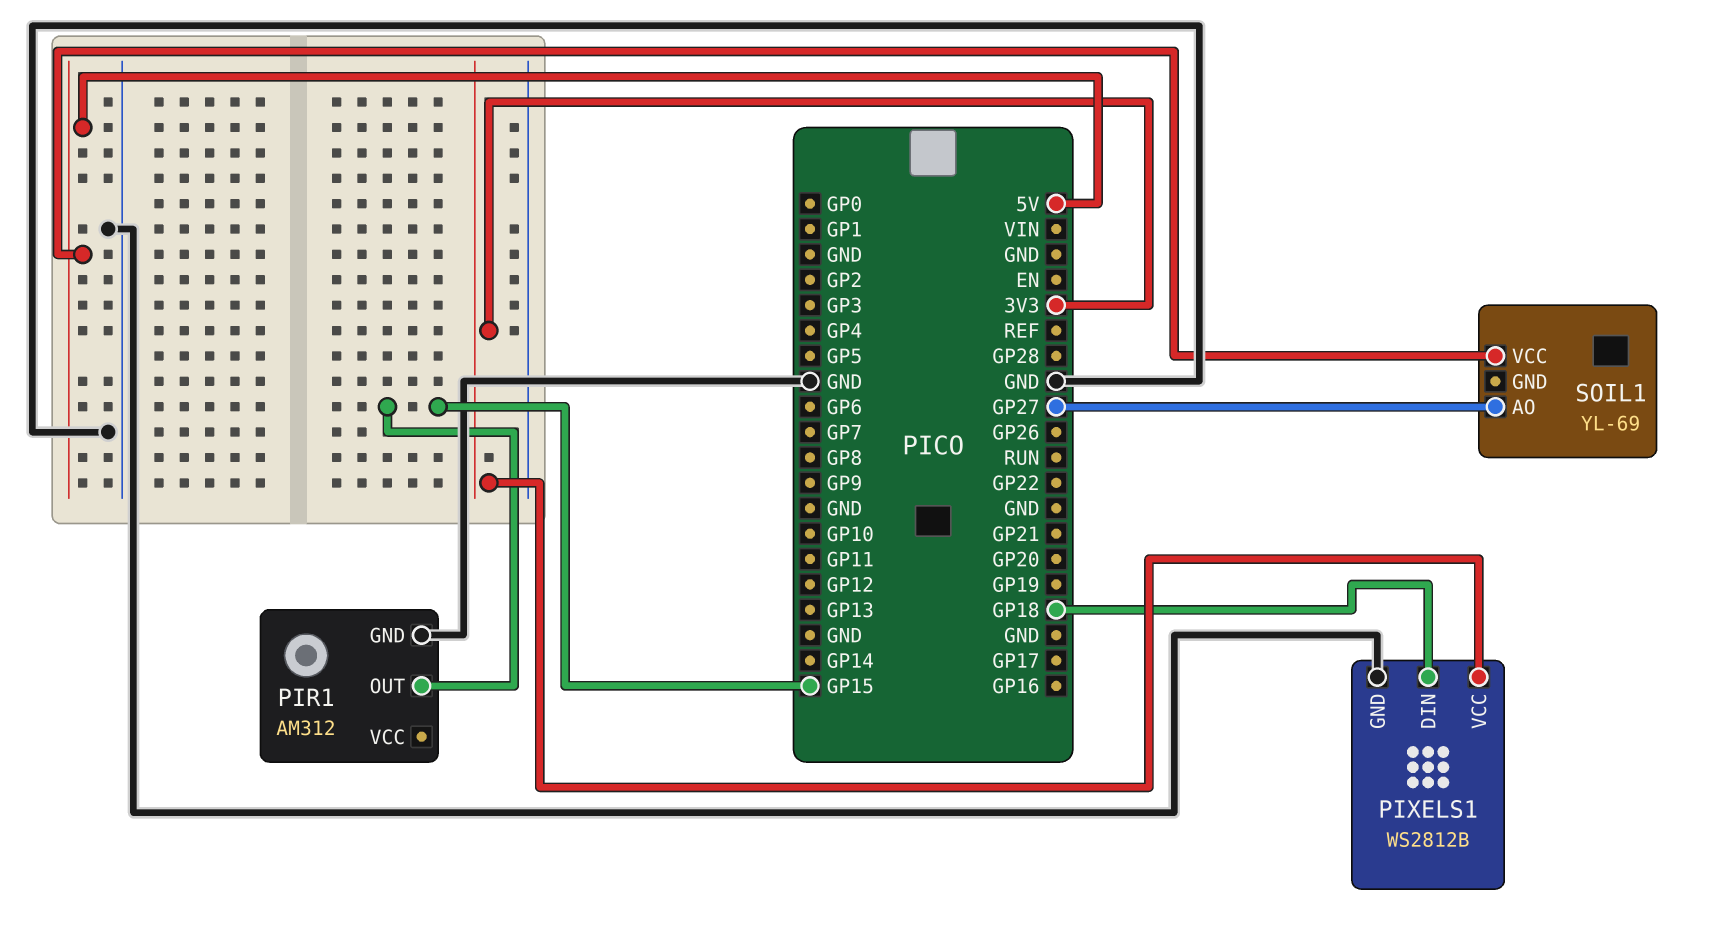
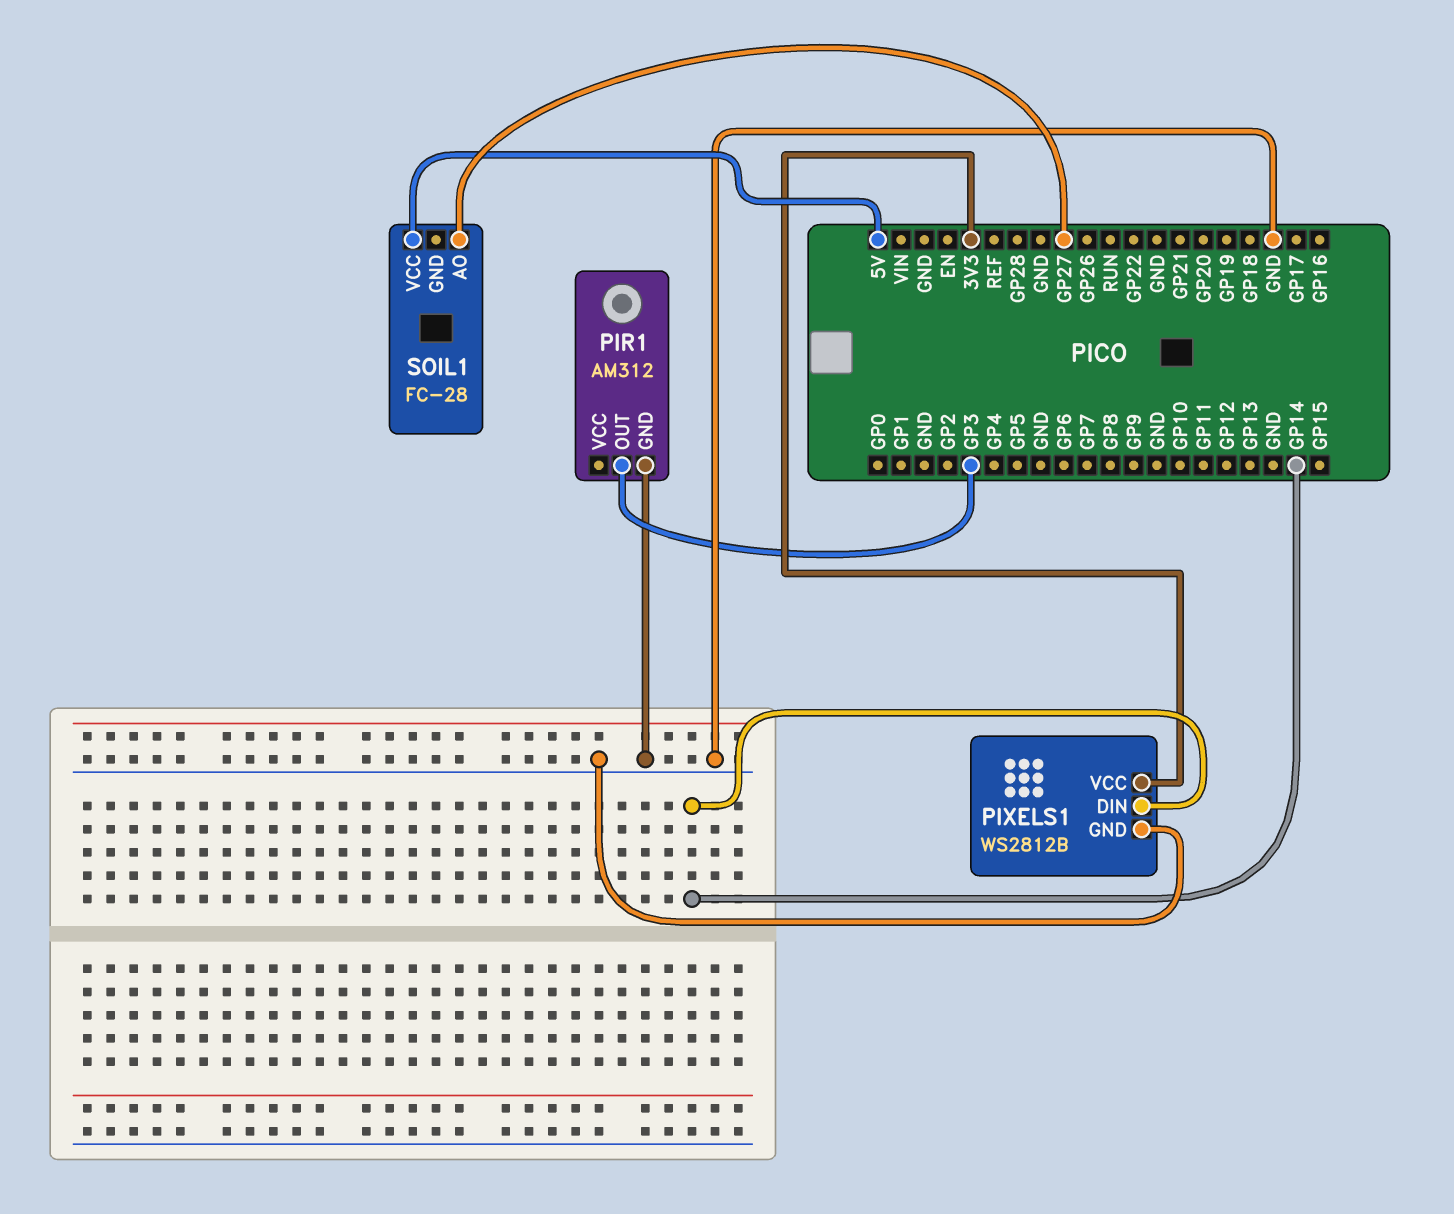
PIR1 pin OUT: GP15 -> GP3
PIXELS1 pin DIN: GP18 -> GP14
SOIL1: YL-69 -> FC-28

